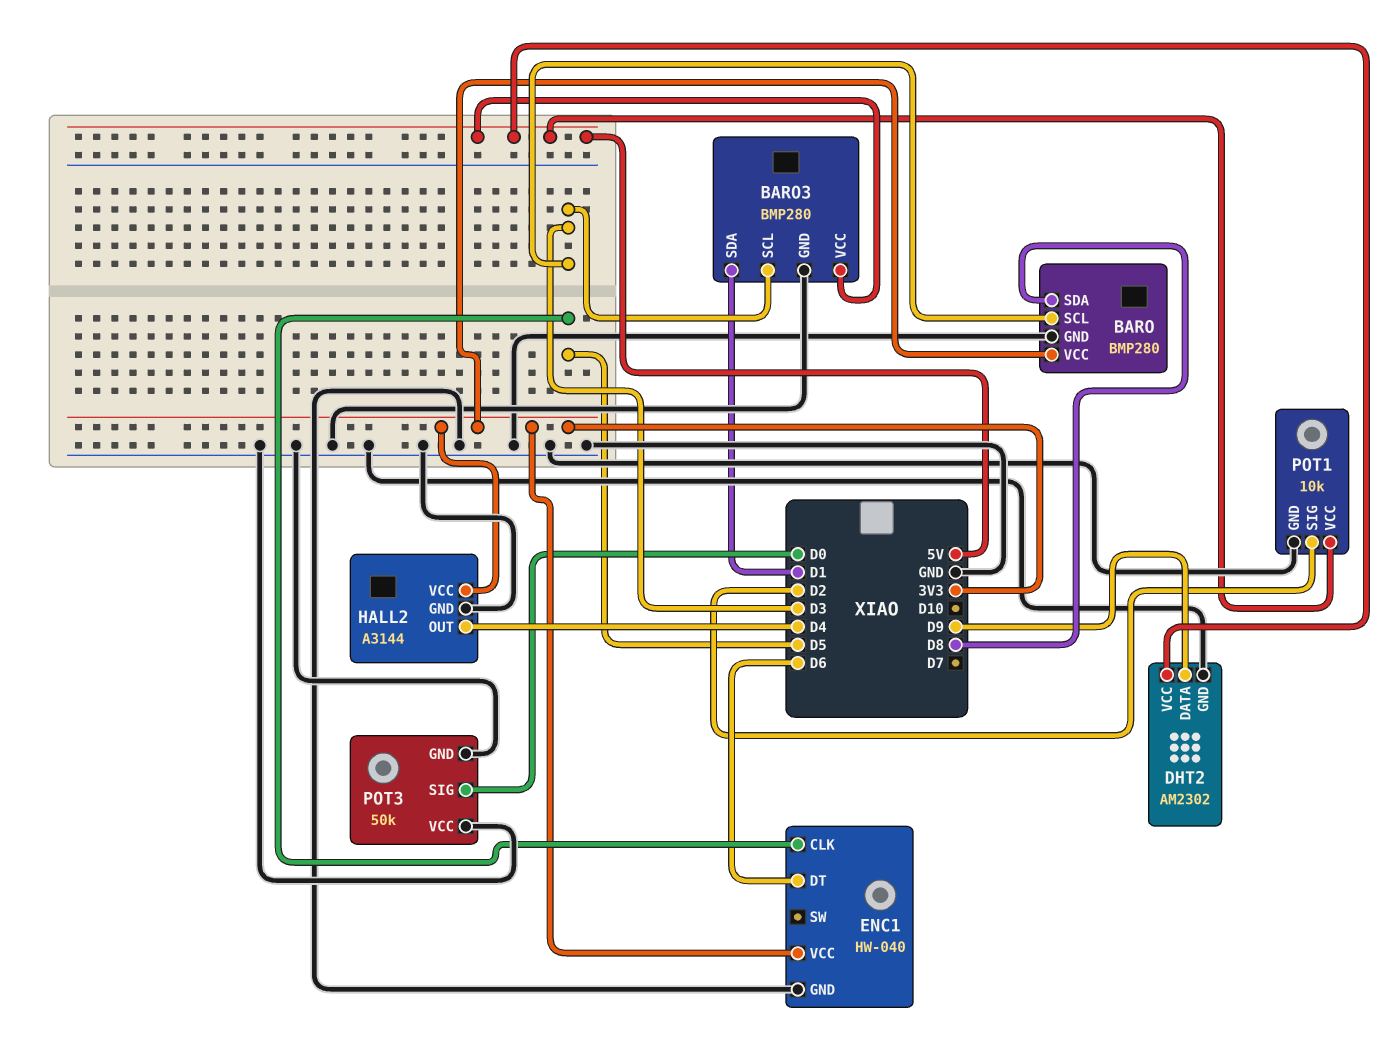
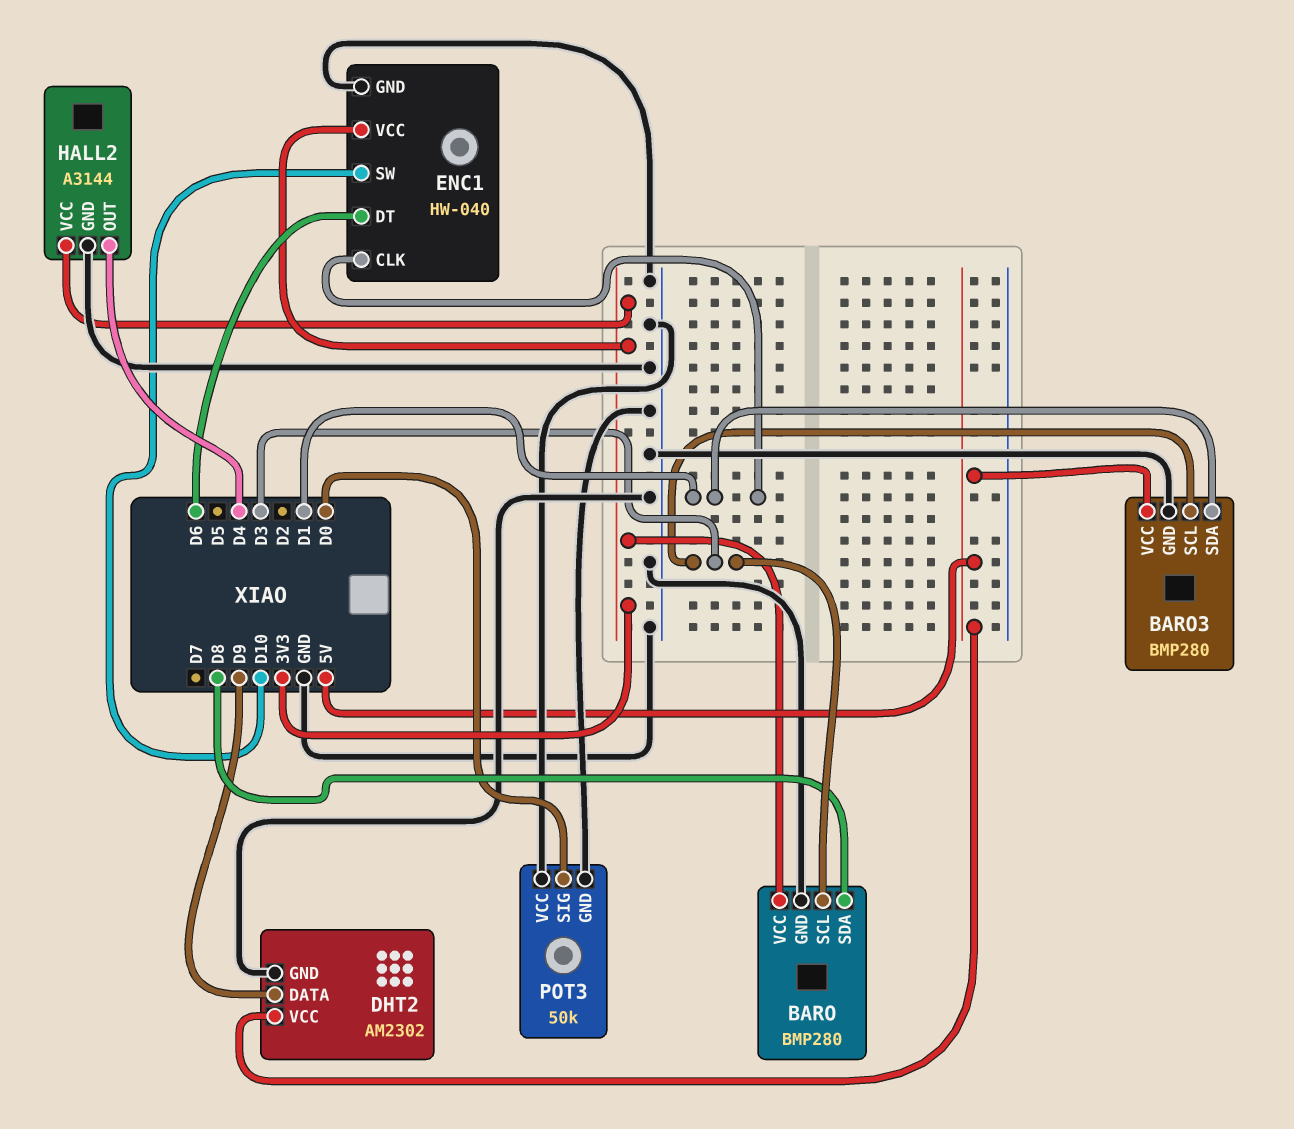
ENC1 pin CLK: D5 -> D1
ENC1 pin SW: none -> D10
POT1: 10k -> none
POT1 pin GND: GND -> none
POT1 pin SIG: D2 -> none
POT1 pin VCC: 5V -> none

